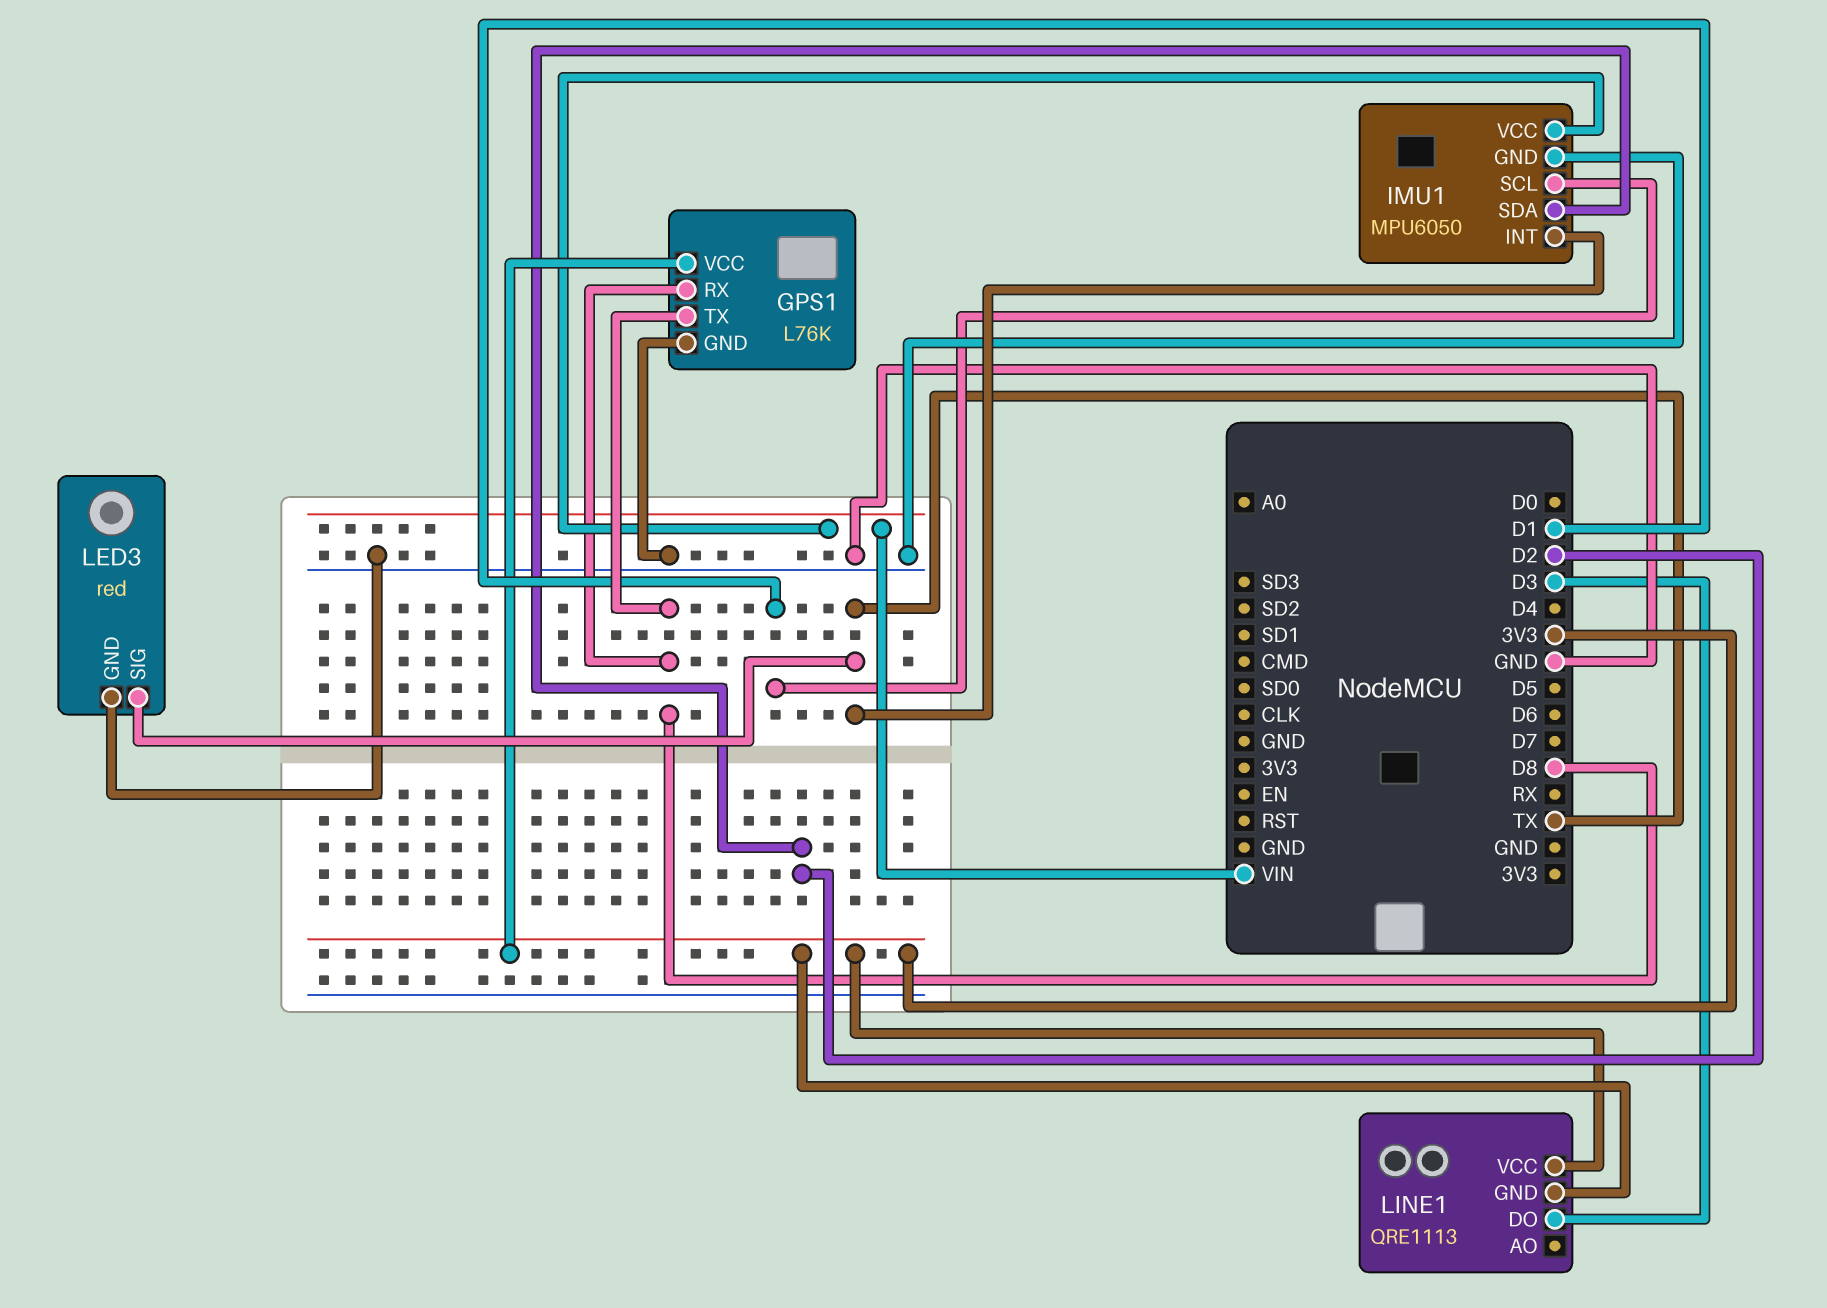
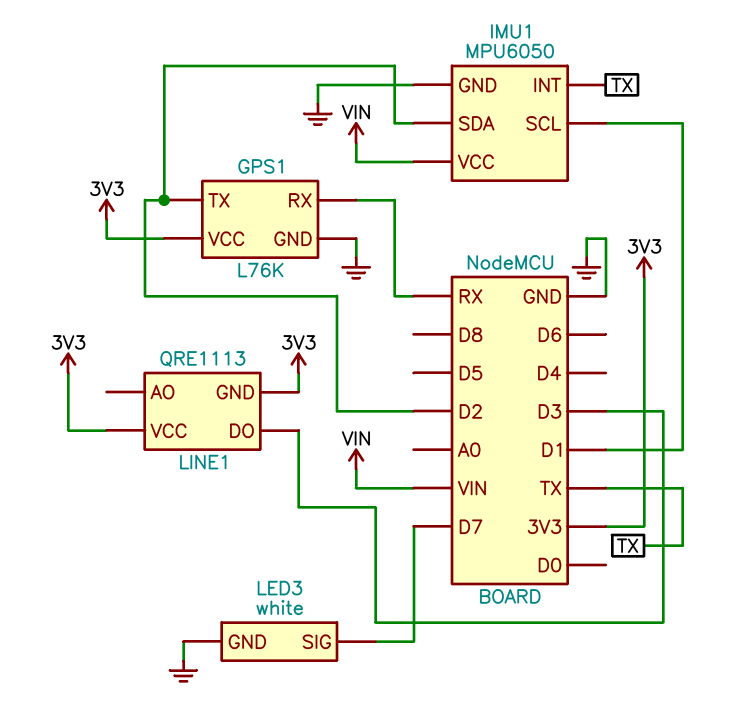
GPS1 pin RX: D8 -> RX
GPS1 pin TX: D8 -> D2
LED3: red -> white
LED3 pin SIG: TX -> D7

